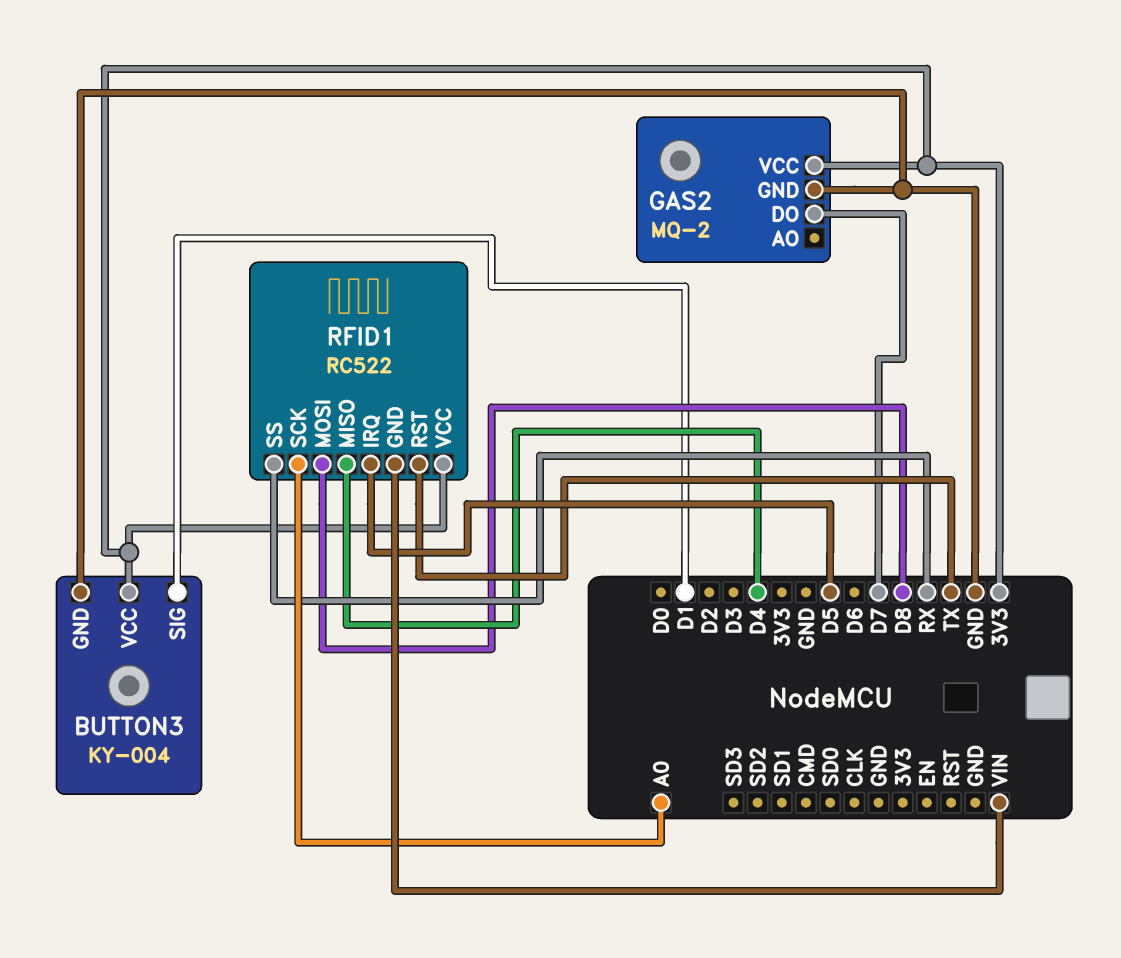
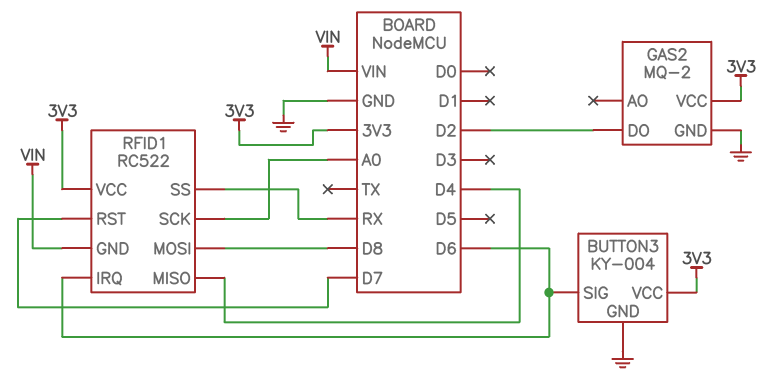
BUTTON3 pin SIG: D1 -> D6
GAS2 pin DO: D7 -> D2
RFID1 pin IRQ: D5 -> D6
RFID1 pin RST: TX -> D7

